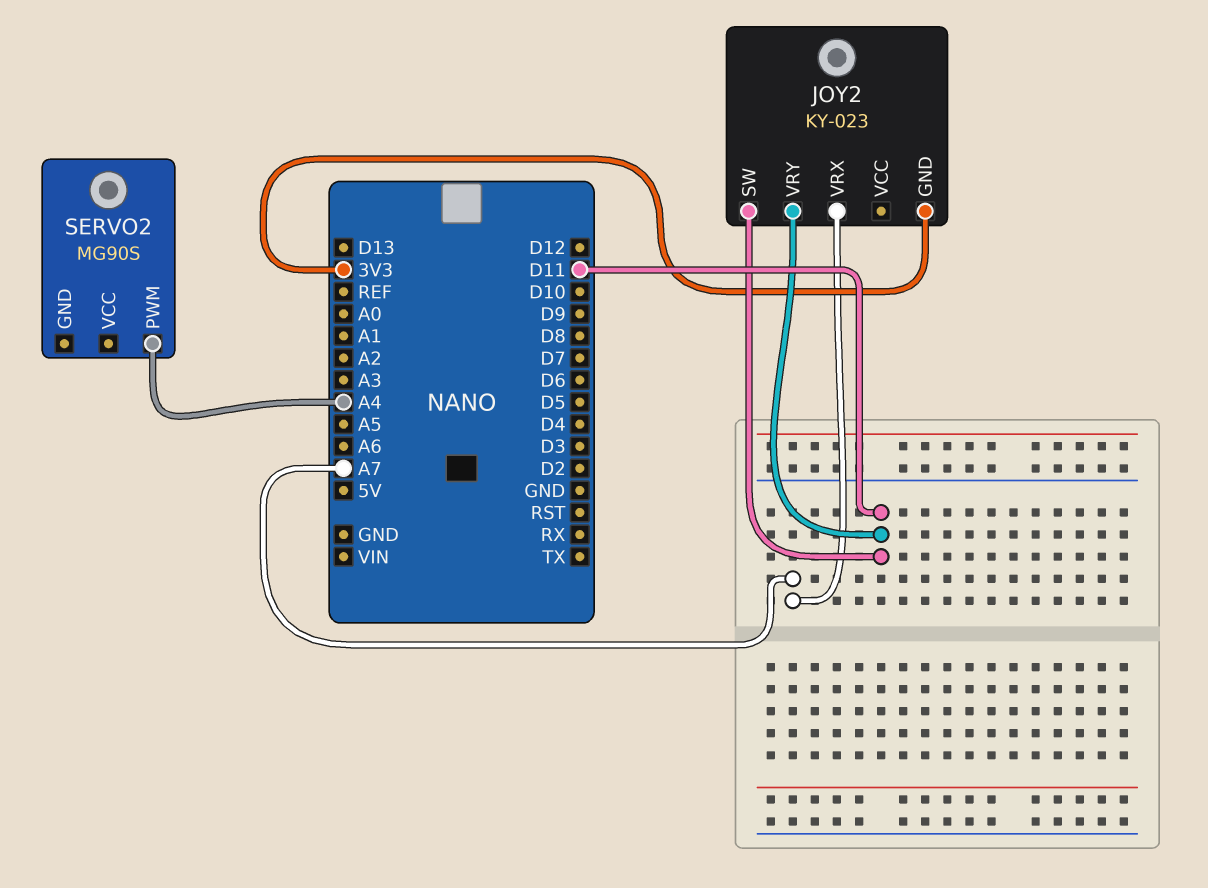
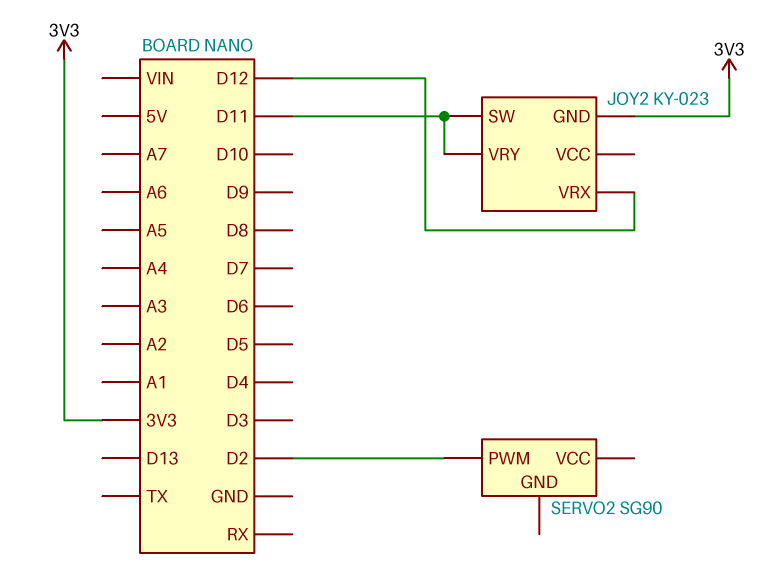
JOY2 pin VRX: A7 -> D12
SERVO2: MG90S -> SG90
SERVO2 pin PWM: A4 -> D2

